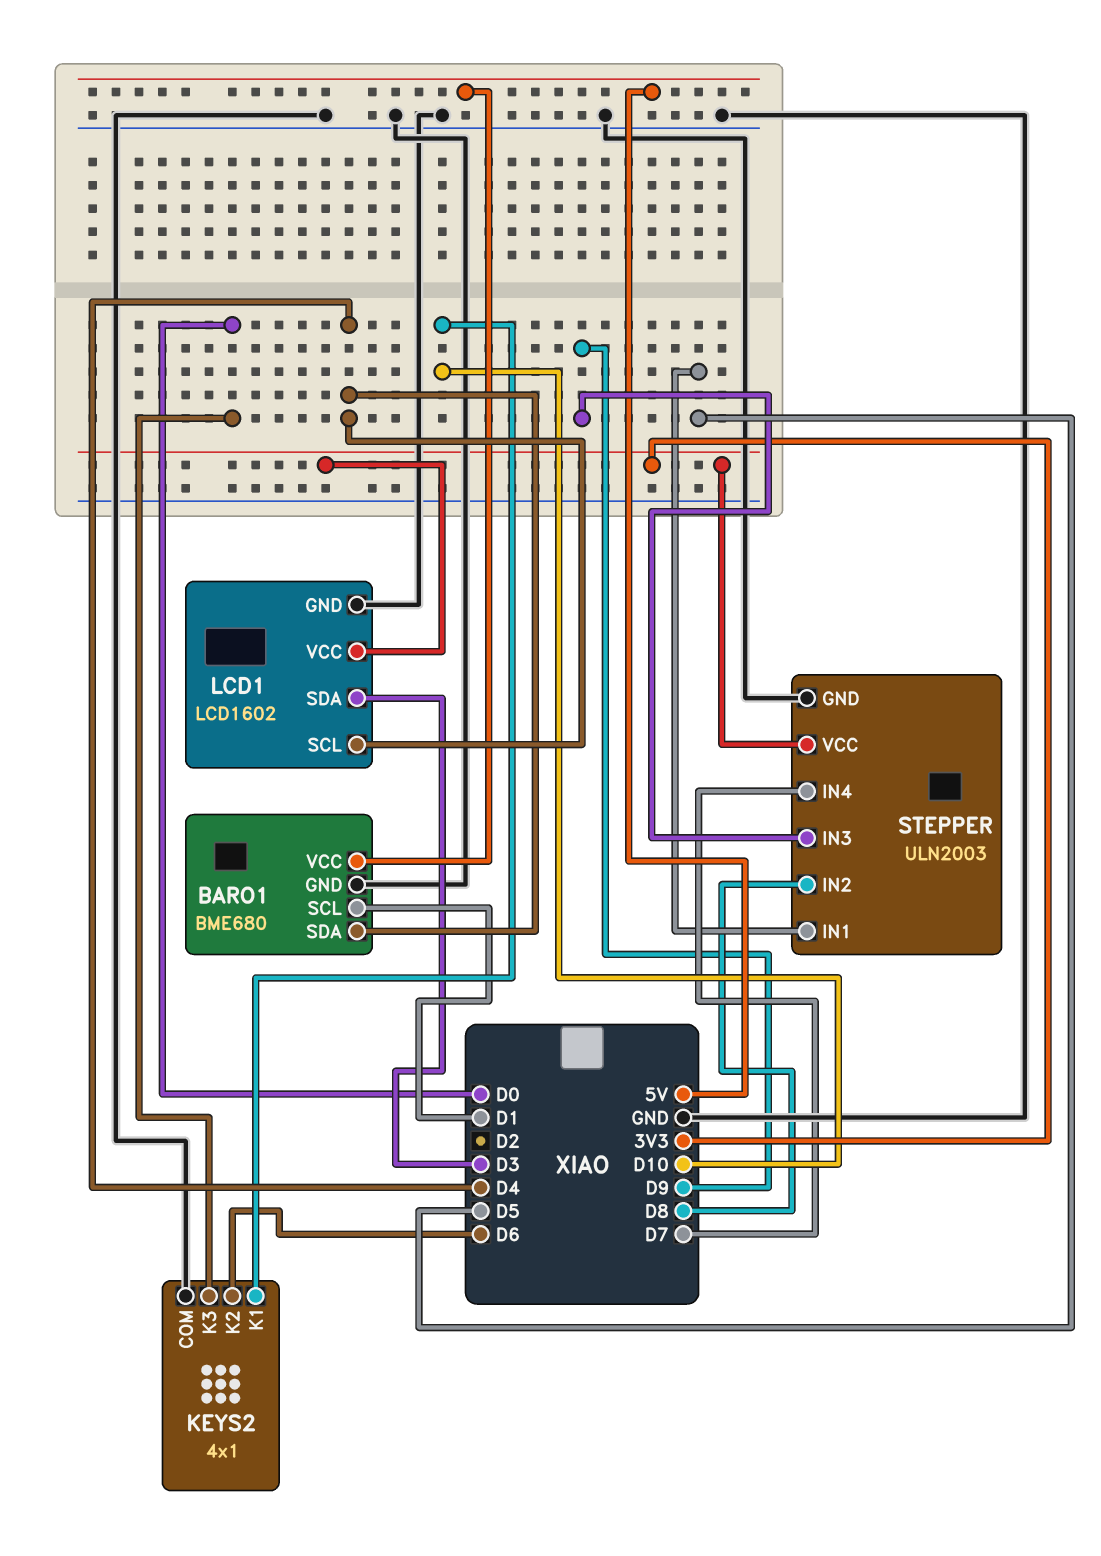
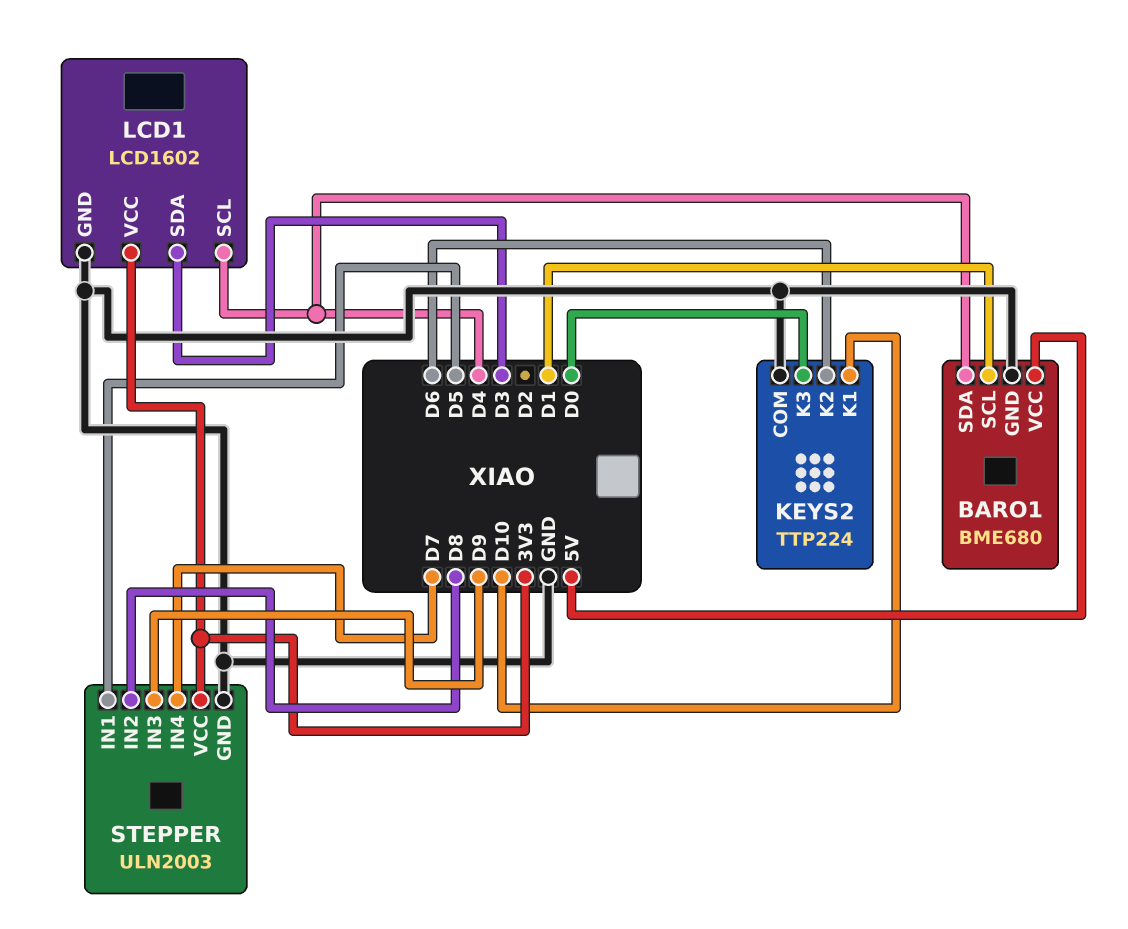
KEYS2: 4x1 -> TTP224

